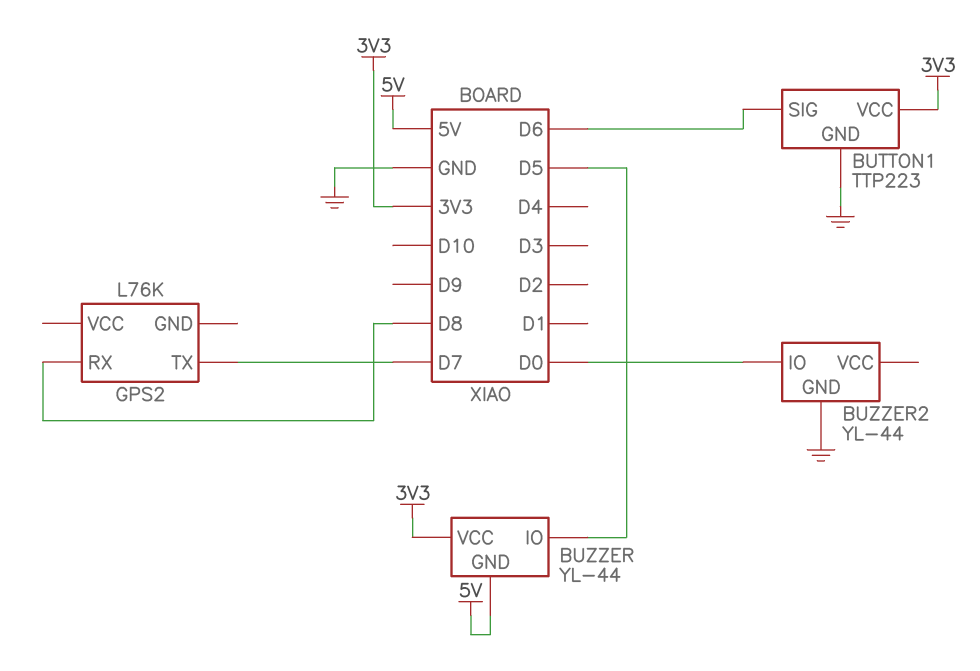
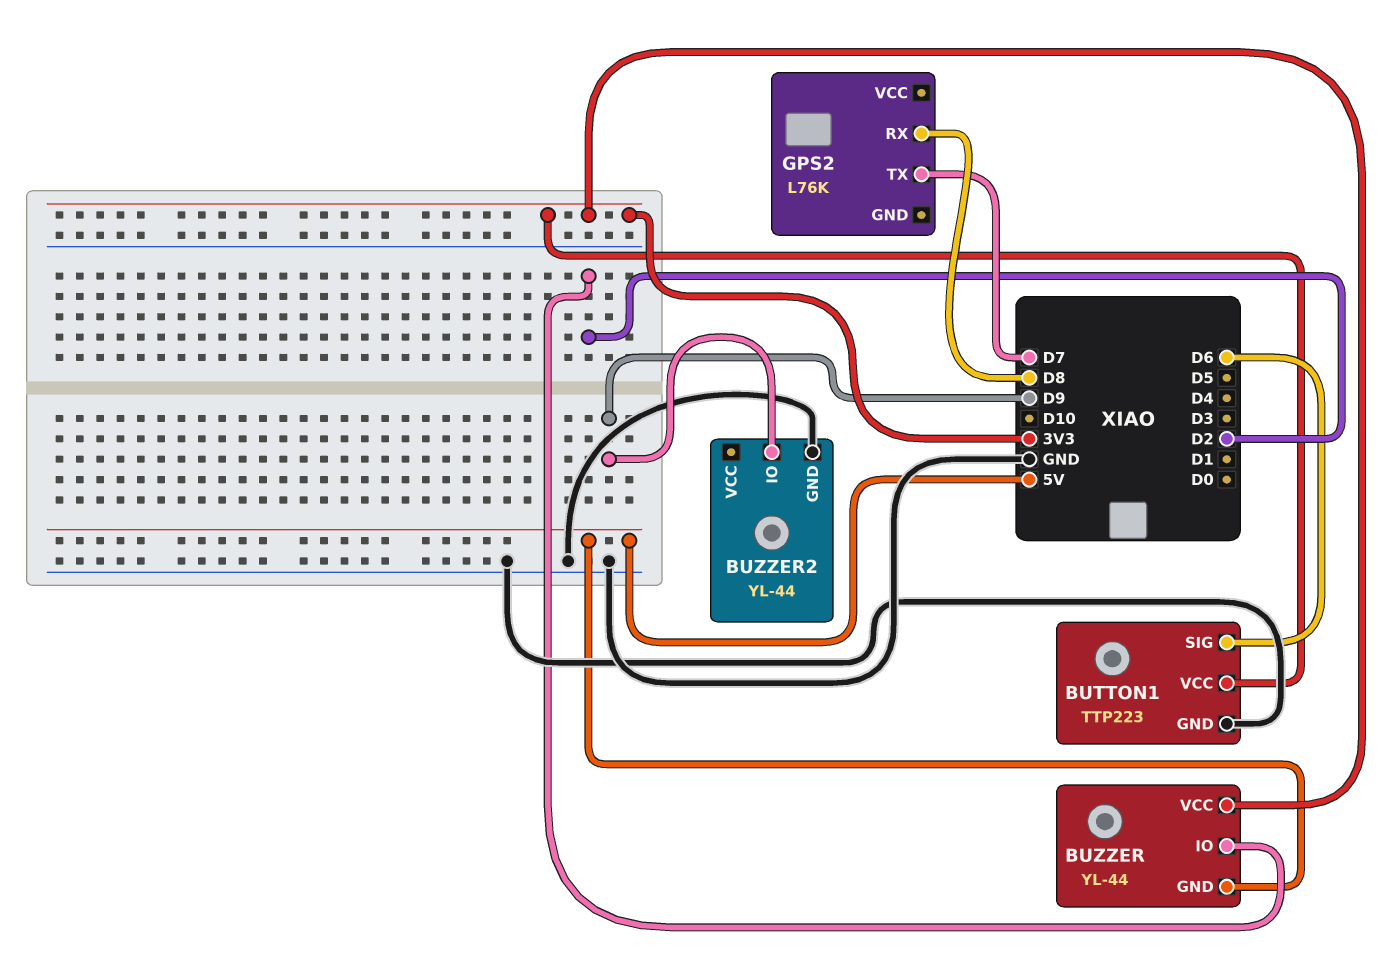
BUZZER pin IO: D5 -> D2
BUZZER2 pin IO: D0 -> D9

